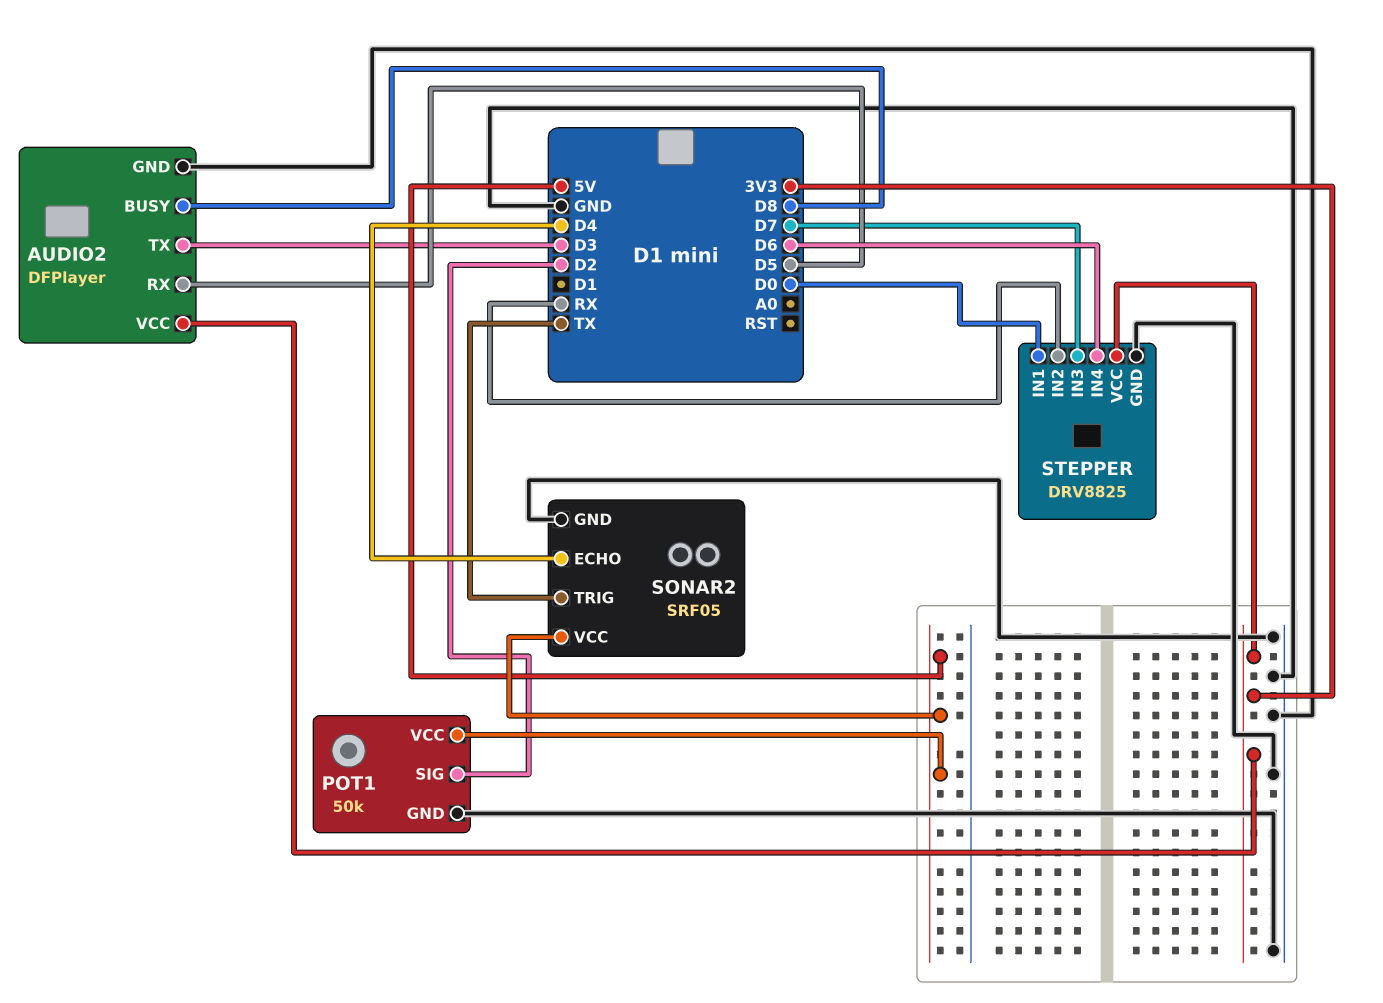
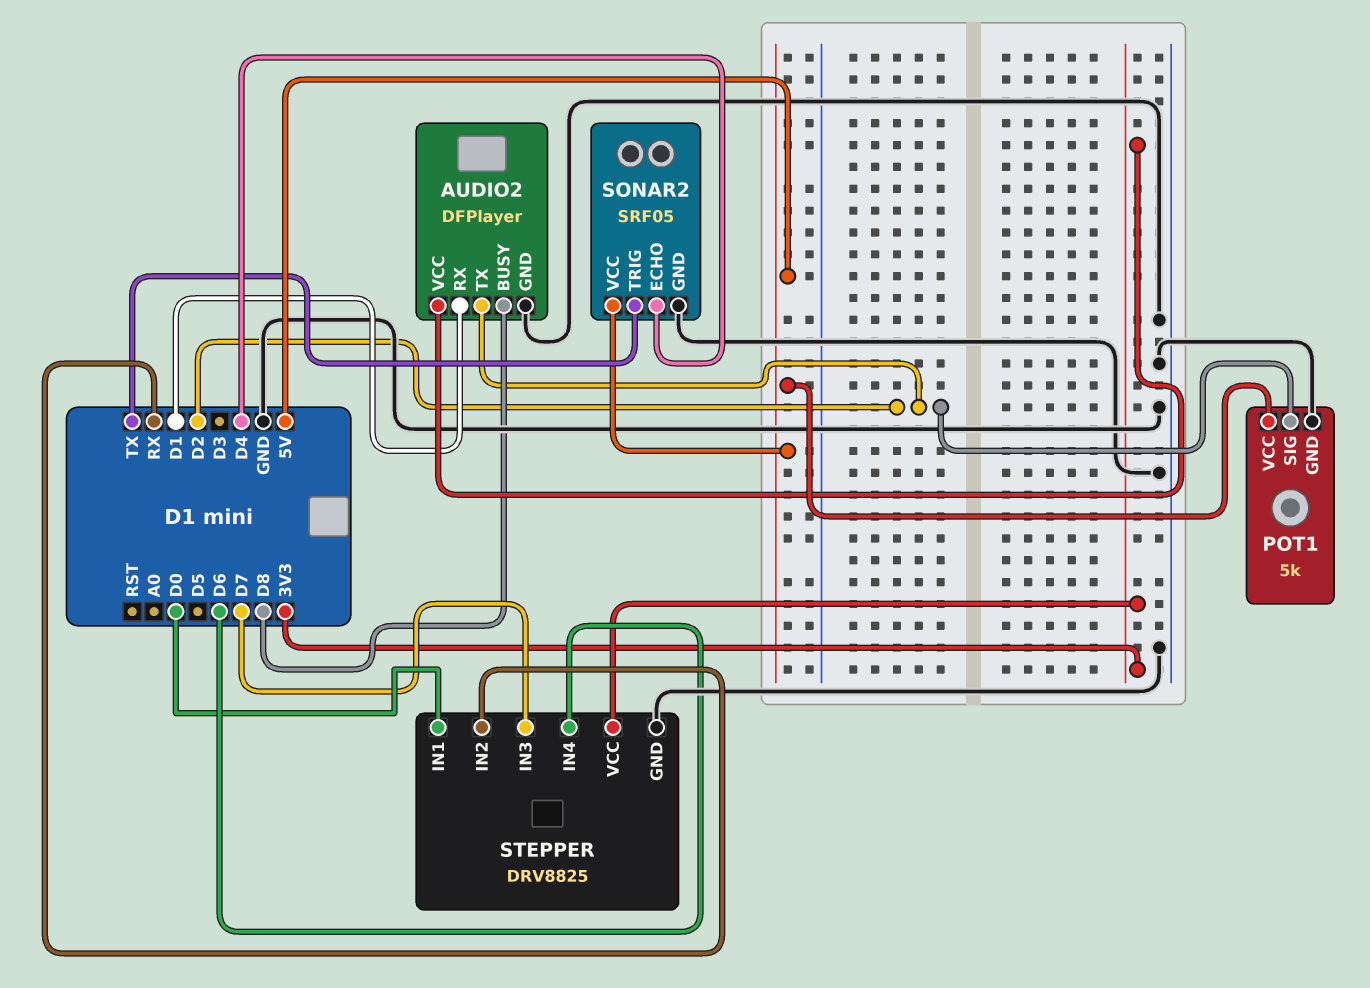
AUDIO2 pin RX: D5 -> D1
AUDIO2 pin TX: D3 -> D2
POT1: 50k -> 5k

